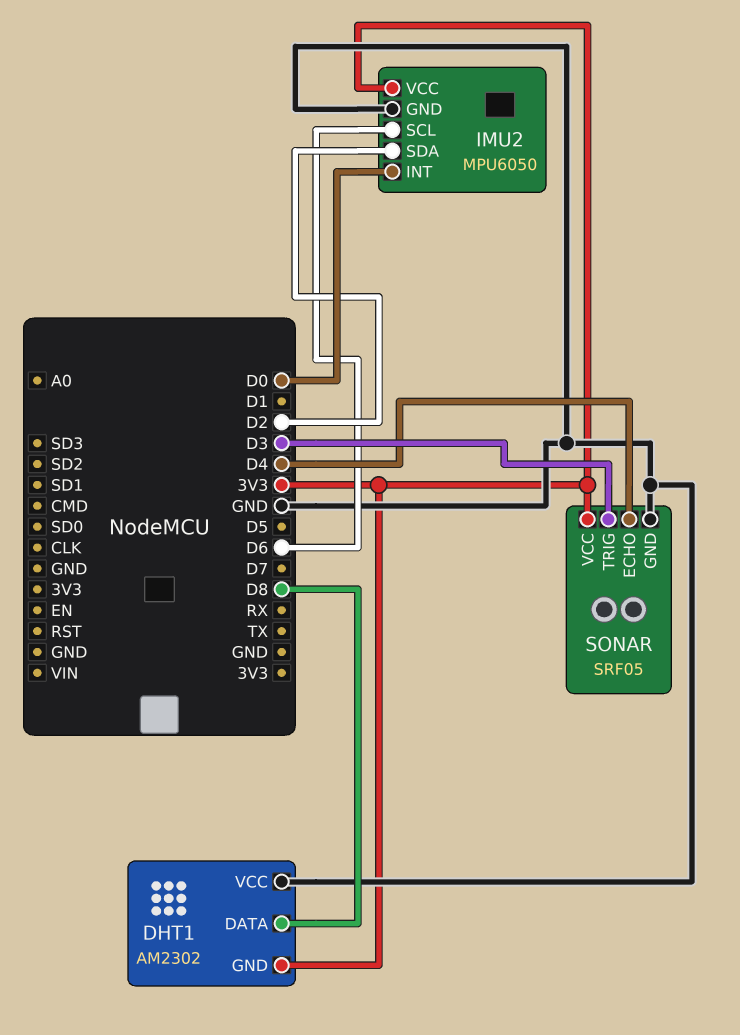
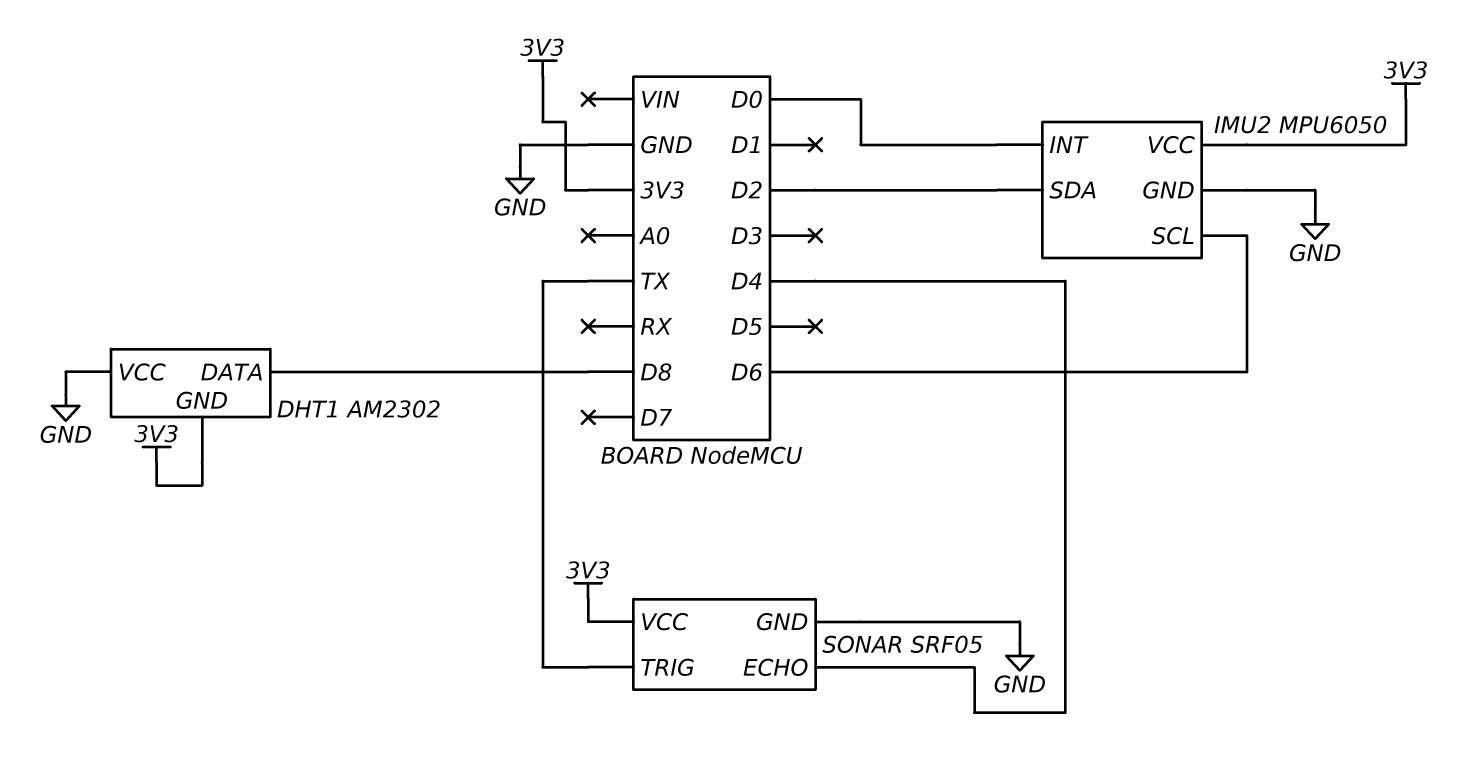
SONAR pin TRIG: D3 -> TX

